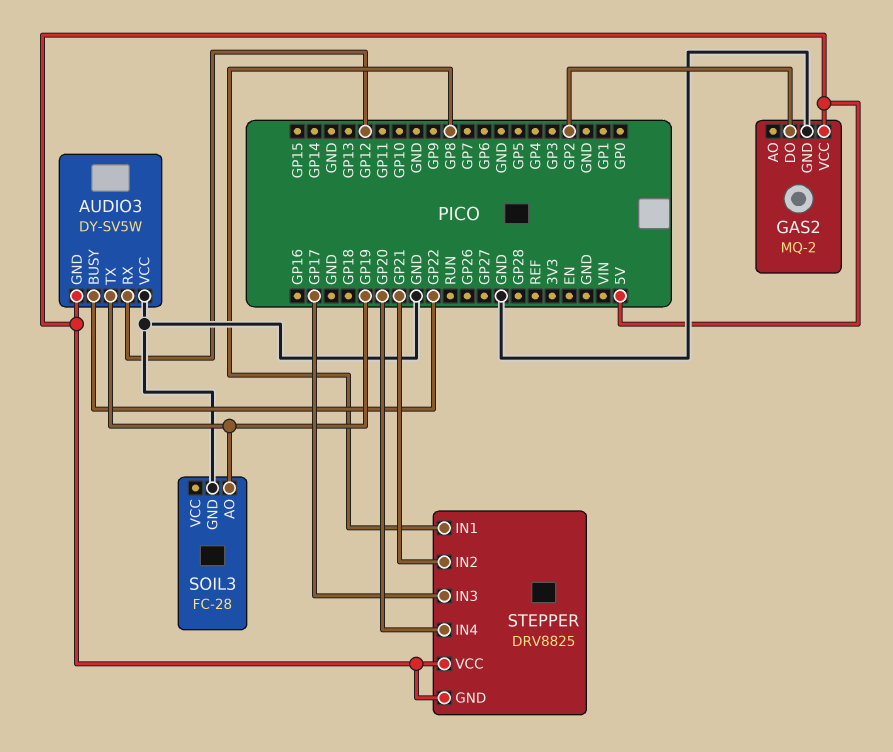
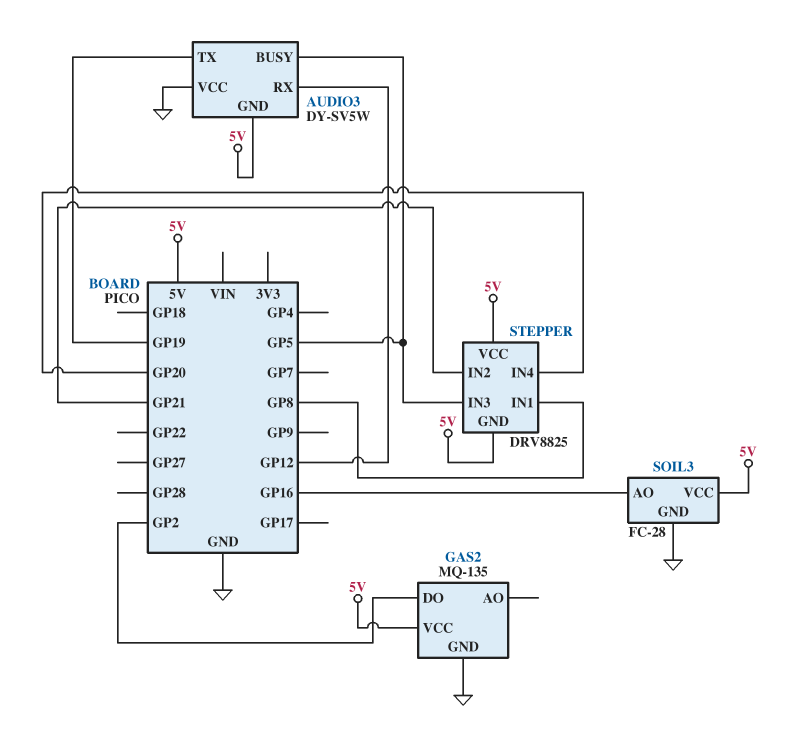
AUDIO3 pin BUSY: GP22 -> GP5
GAS2: MQ-2 -> MQ-135
SOIL3 pin AO: GP19 -> GP16
SOIL3 pin VCC: none -> 5V
STEPPER pin IN3: GP17 -> GP5

